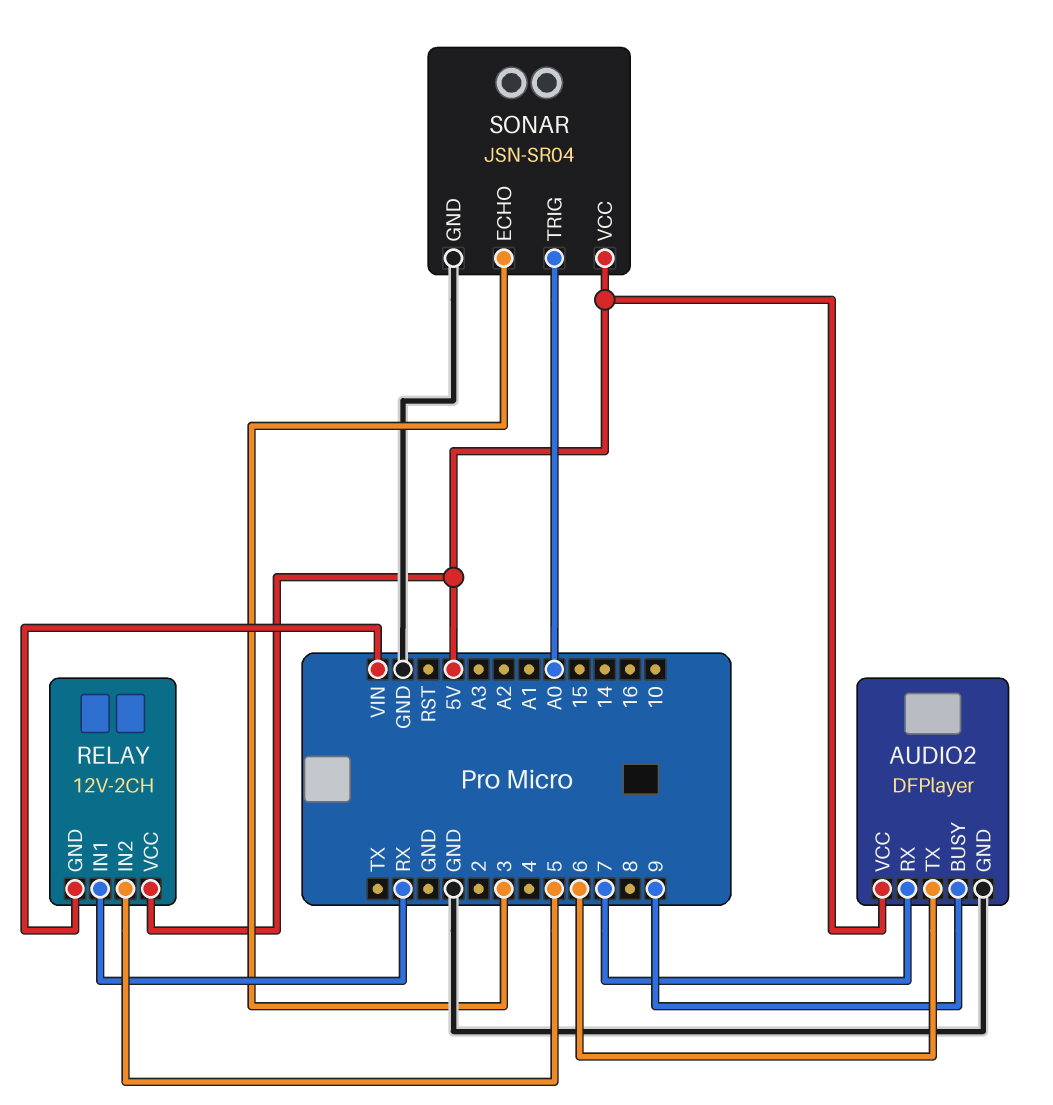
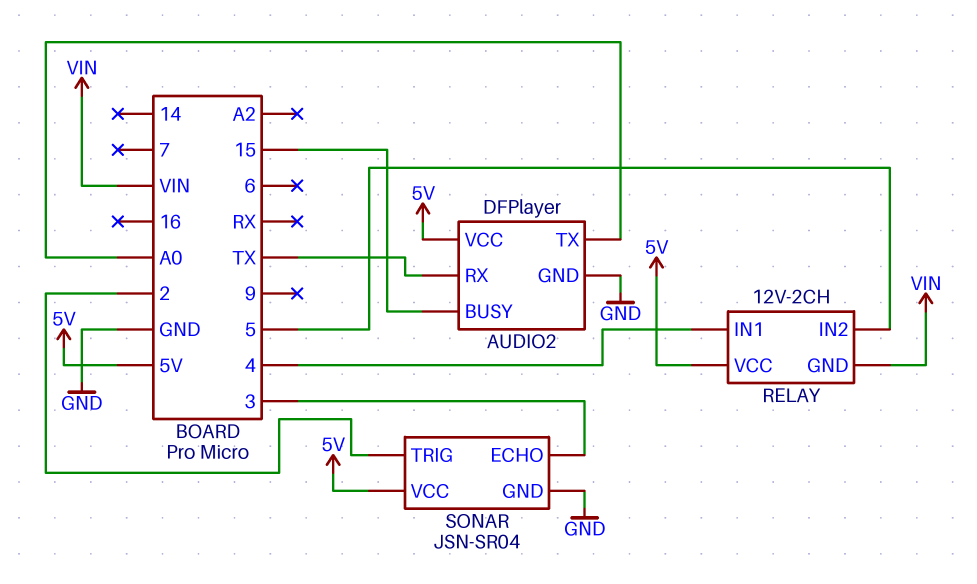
AUDIO2 pin BUSY: 9 -> 15
AUDIO2 pin RX: 7 -> TX
AUDIO2 pin TX: 6 -> A0
RELAY pin IN1: RX -> 4
SONAR pin TRIG: A0 -> 2

